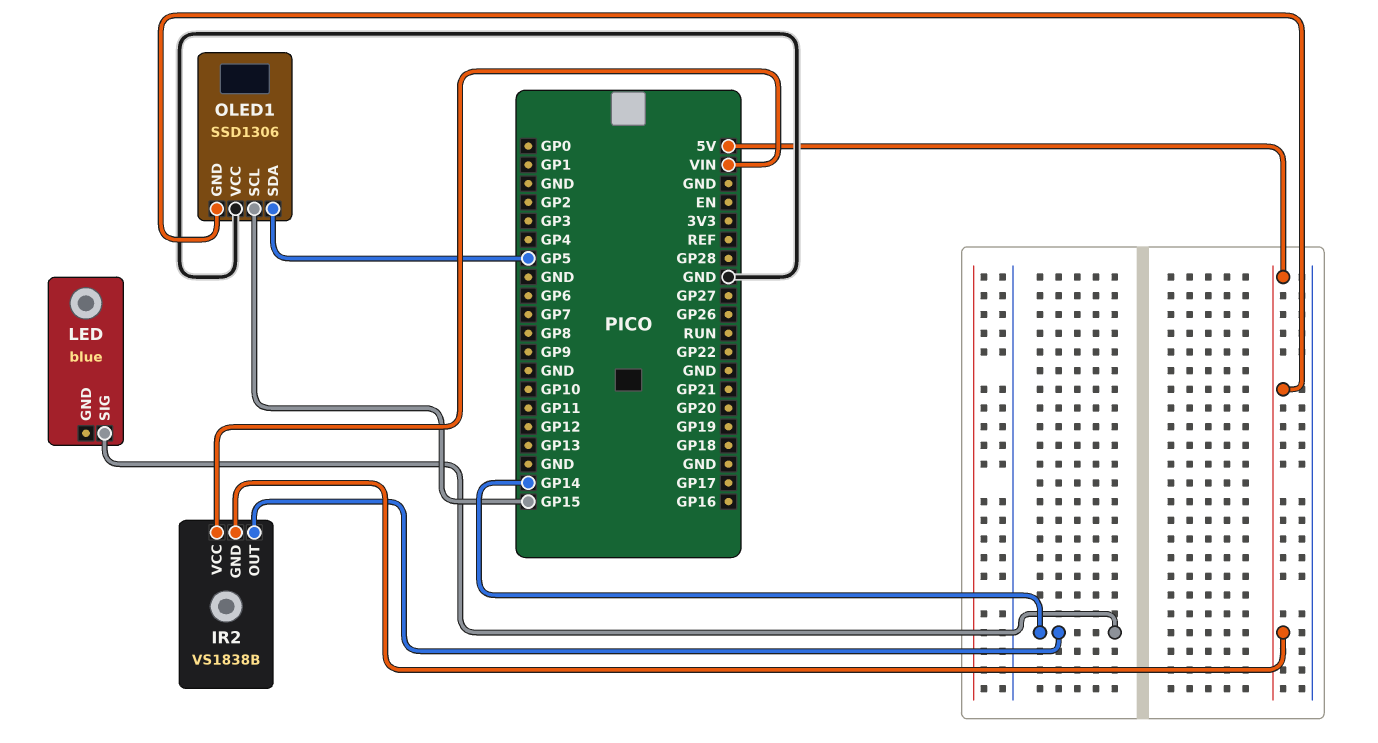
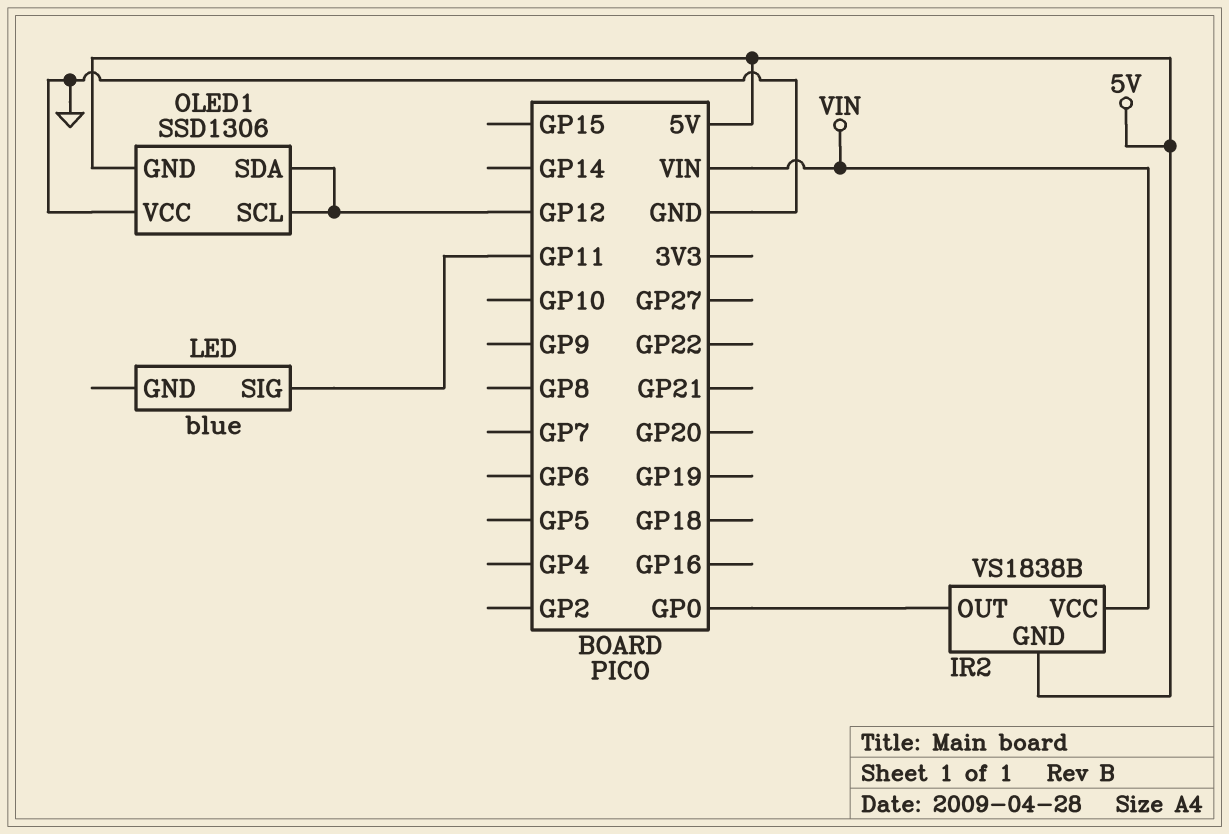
IR2 pin OUT: GP14 -> GP0
LED pin SIG: GP14 -> GP11
OLED1 pin SCL: GP15 -> GP12
OLED1 pin SDA: GP5 -> GP12

